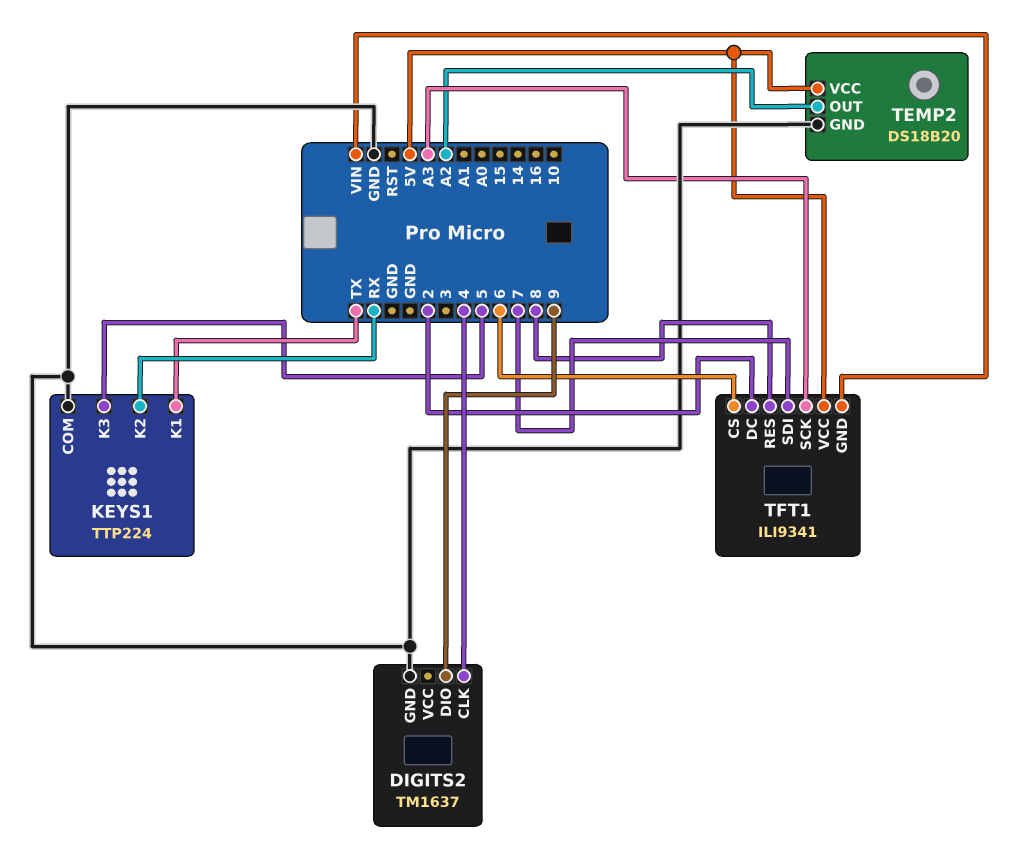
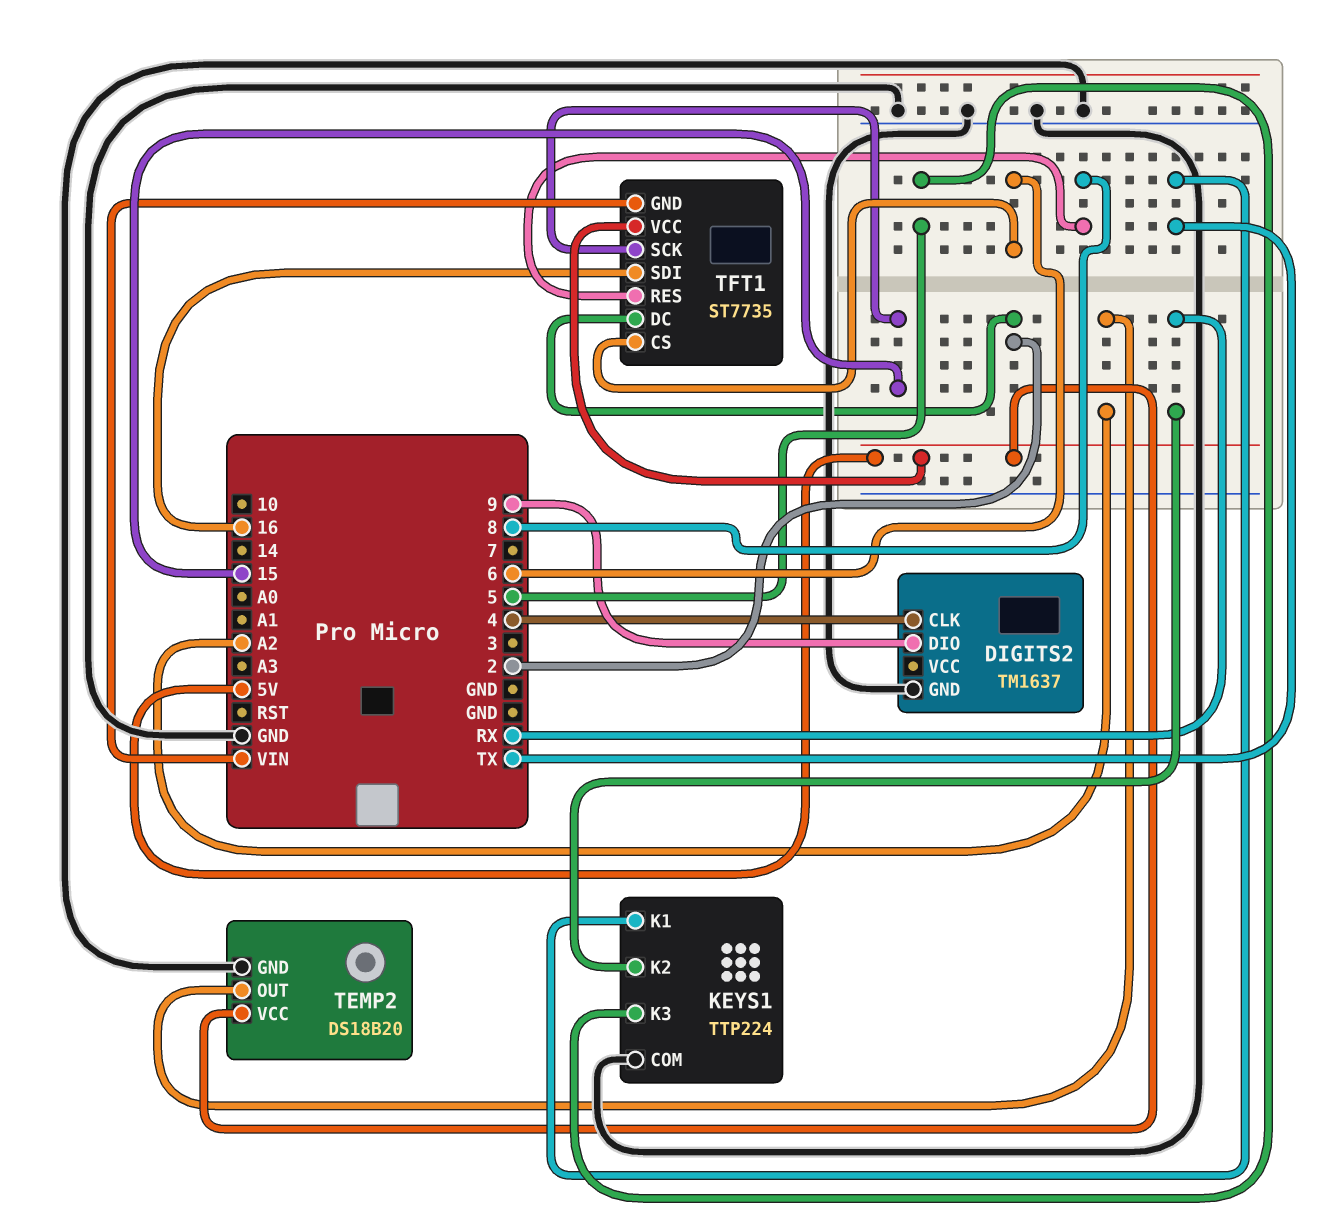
TFT1: ILI9341 -> ST7735
TFT1 pin SCK: A3 -> 15
TFT1 pin SDI: 7 -> 16

